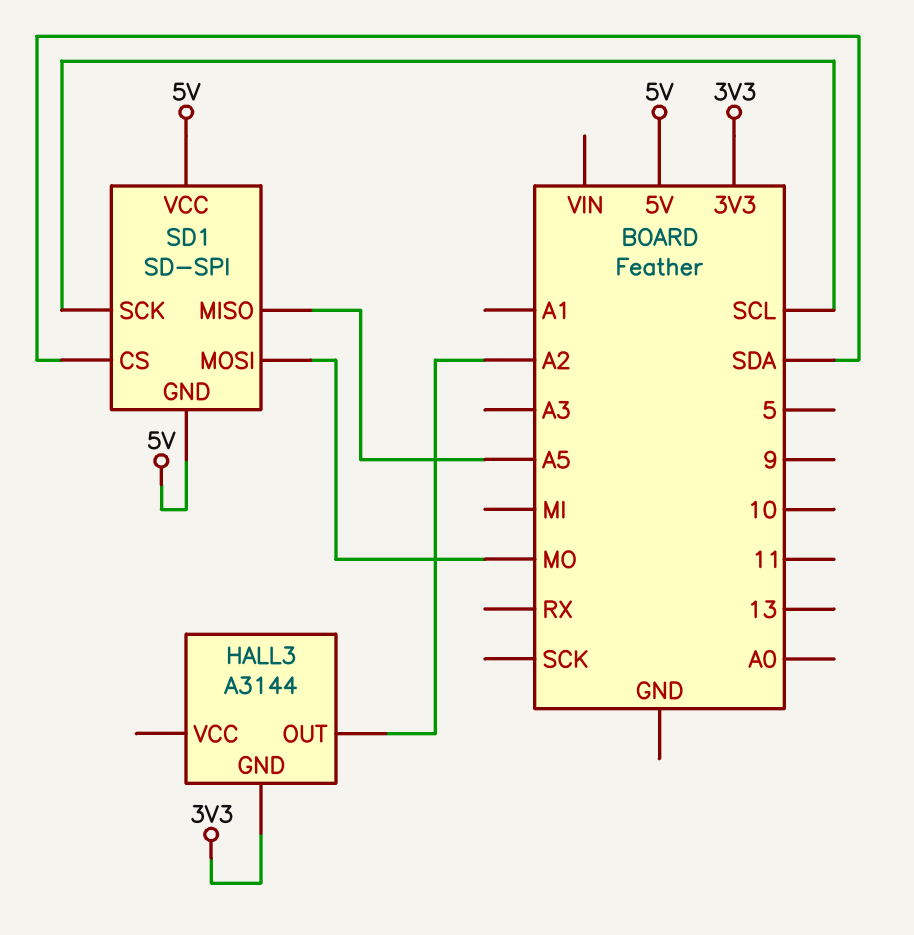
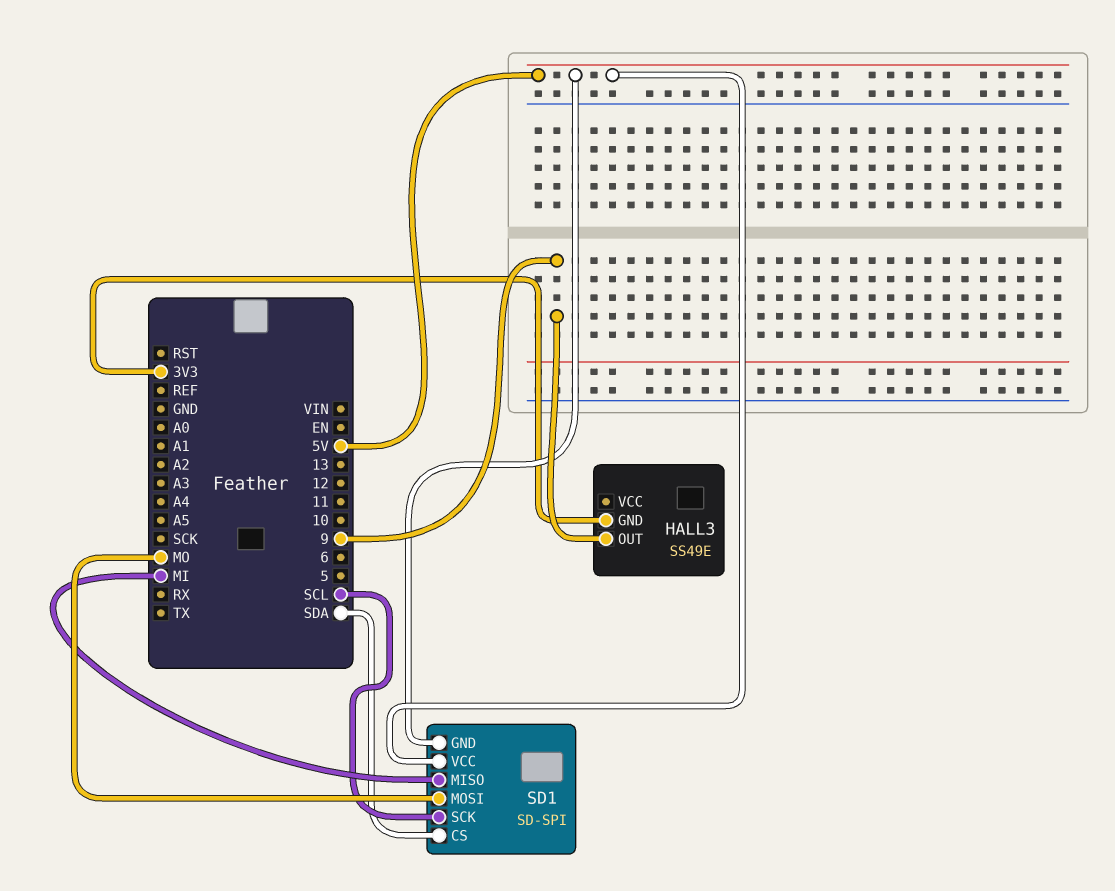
HALL3: A3144 -> SS49E
HALL3 pin OUT: A2 -> 9
SD1 pin MISO: A5 -> MI

